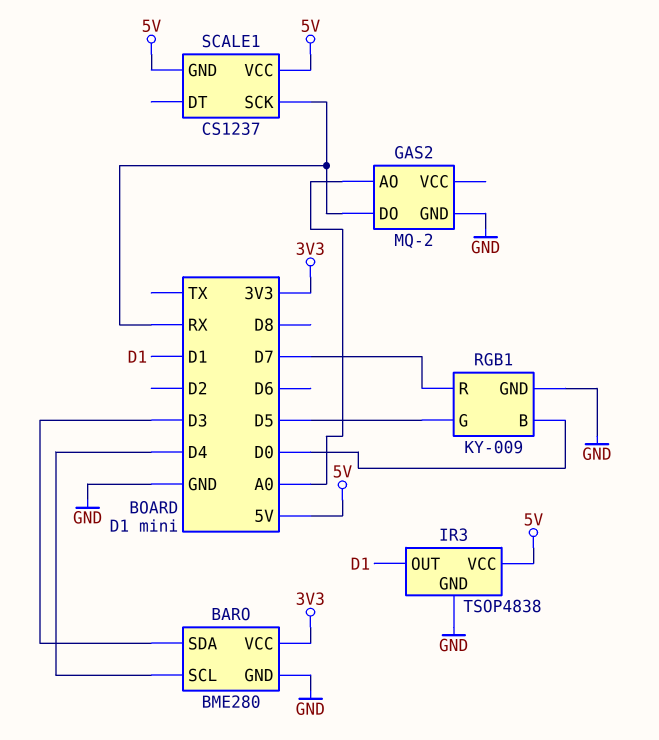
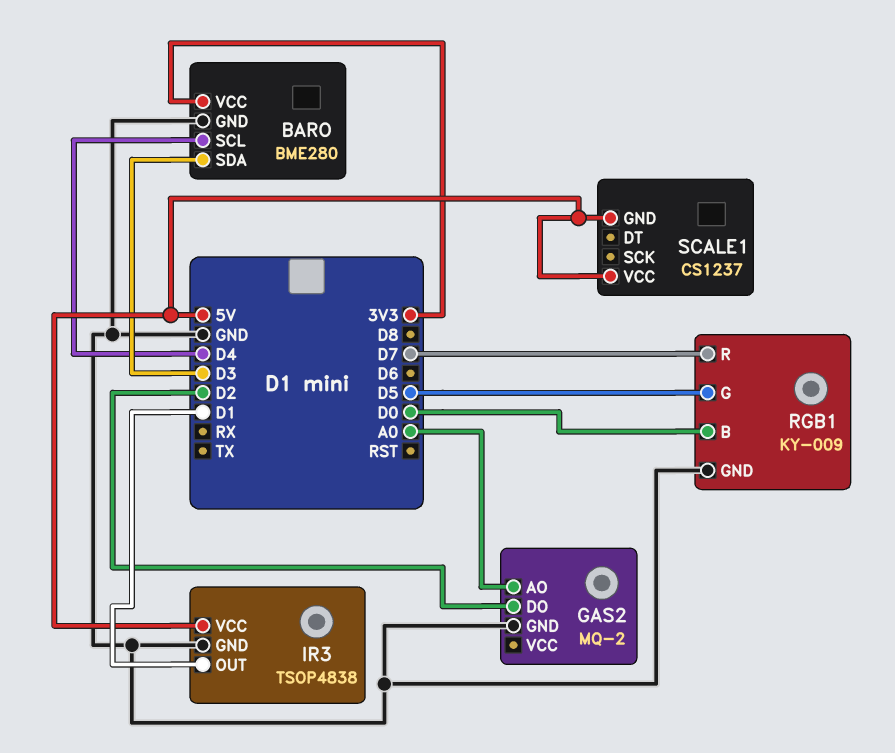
GAS2 pin DO: RX -> D2
SCALE1 pin SCK: RX -> none

